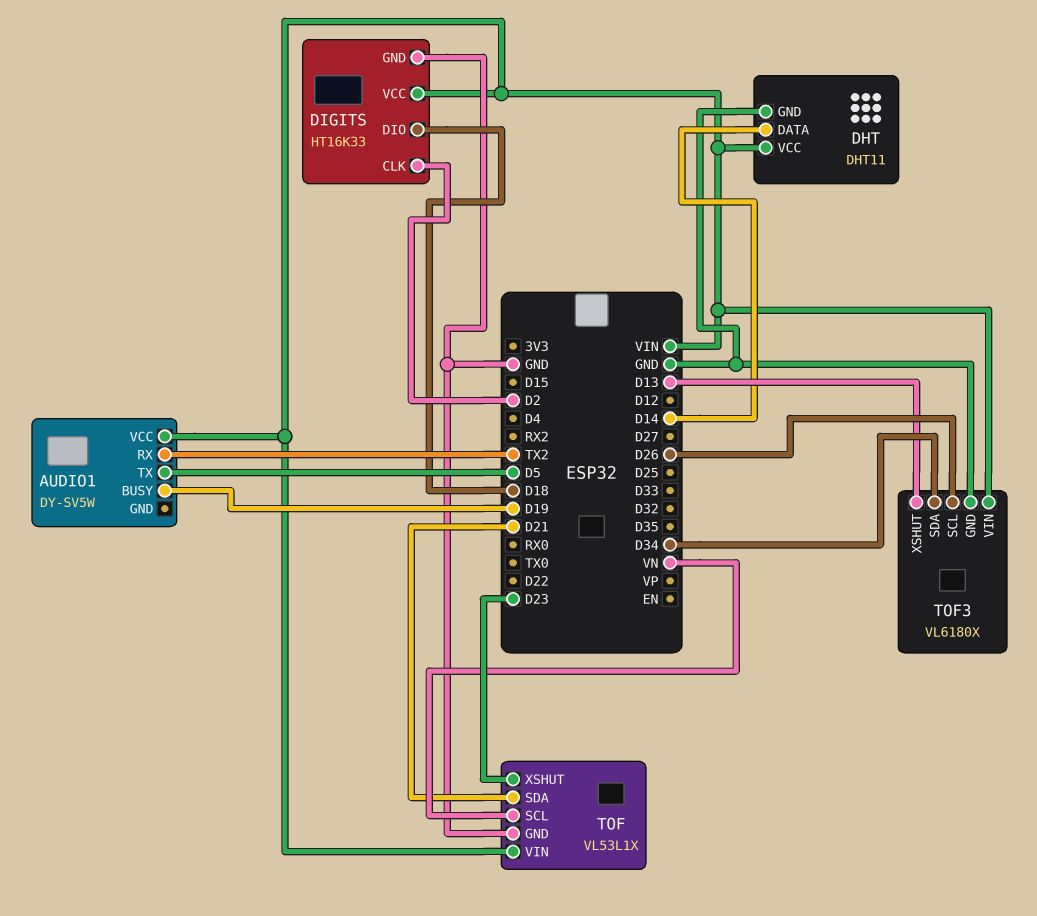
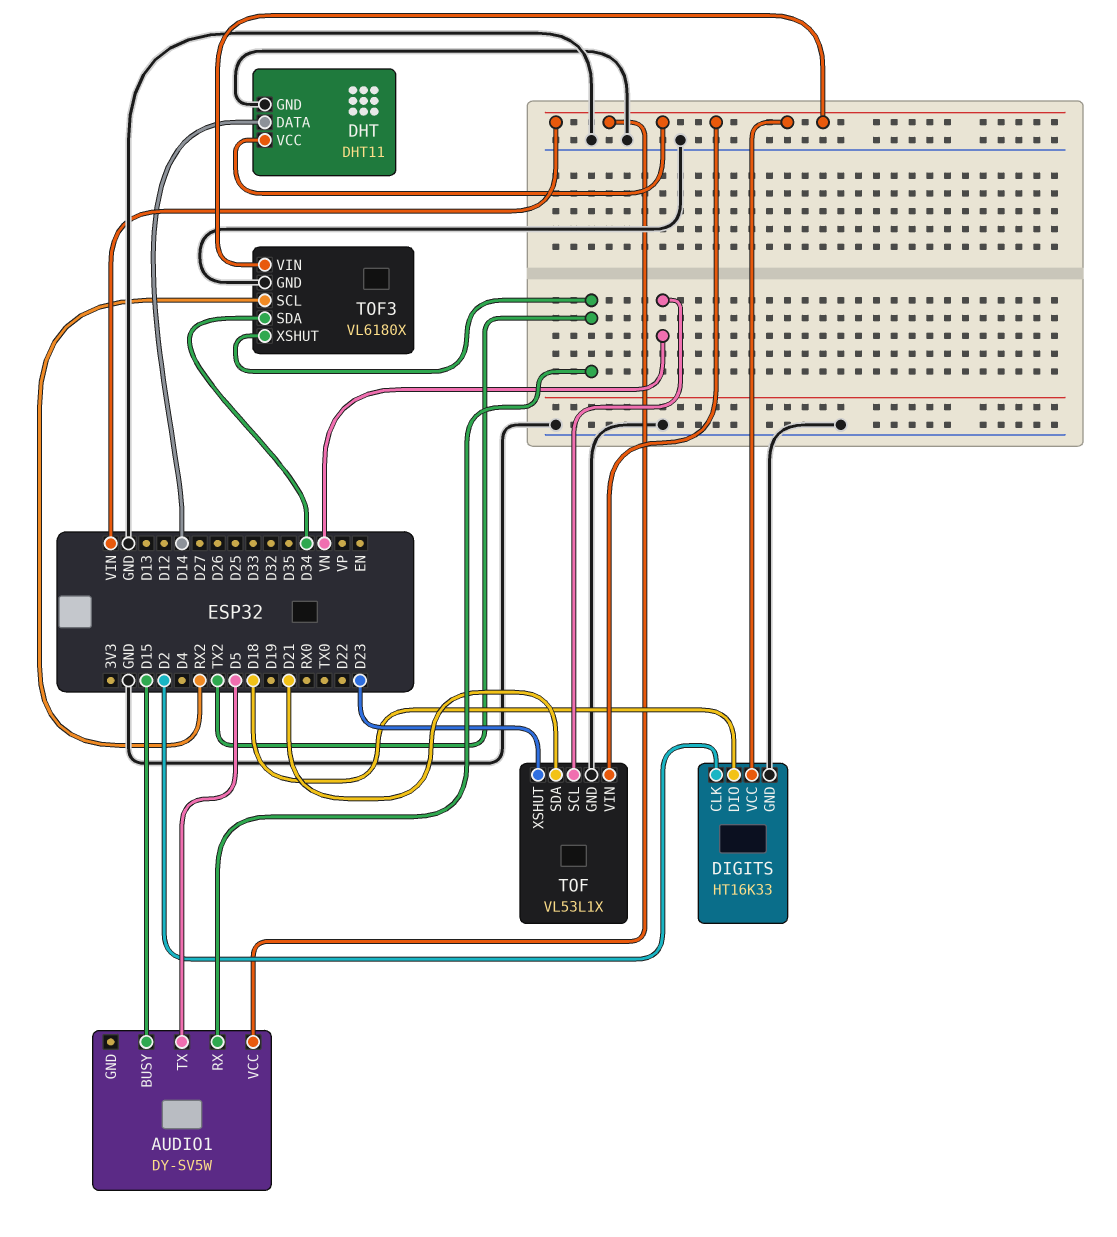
AUDIO1 pin BUSY: D19 -> D15
TOF3 pin SCL: D26 -> RX2
TOF3 pin XSHUT: D13 -> TX2

